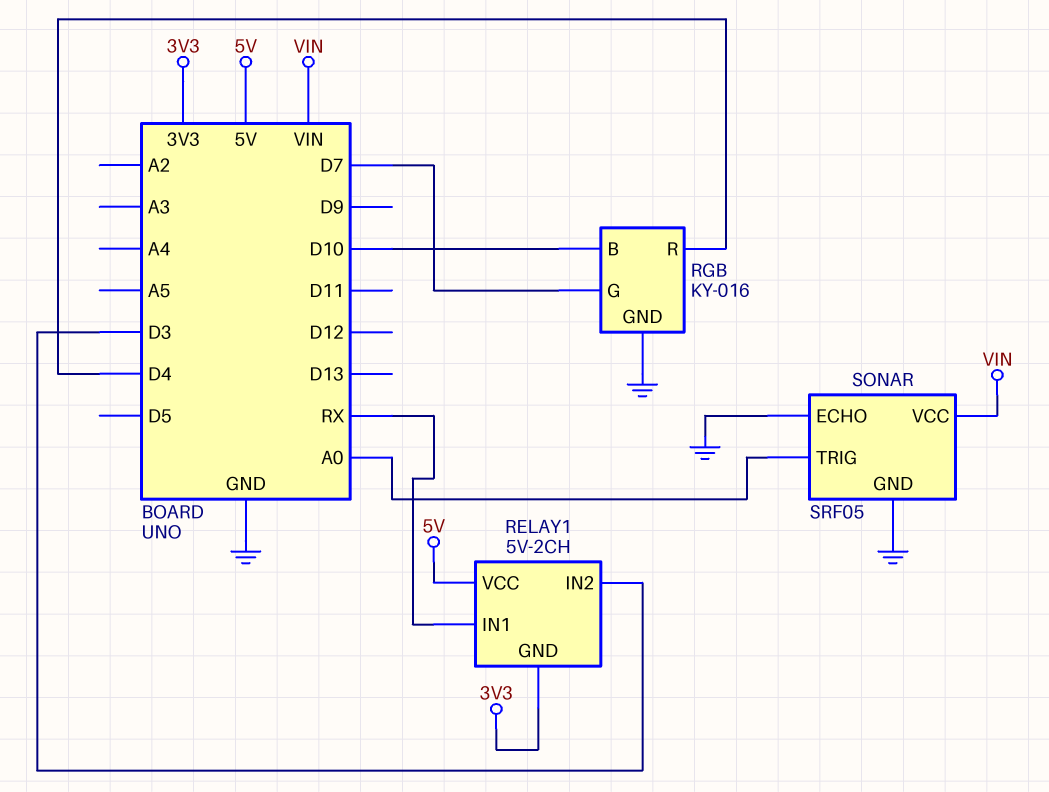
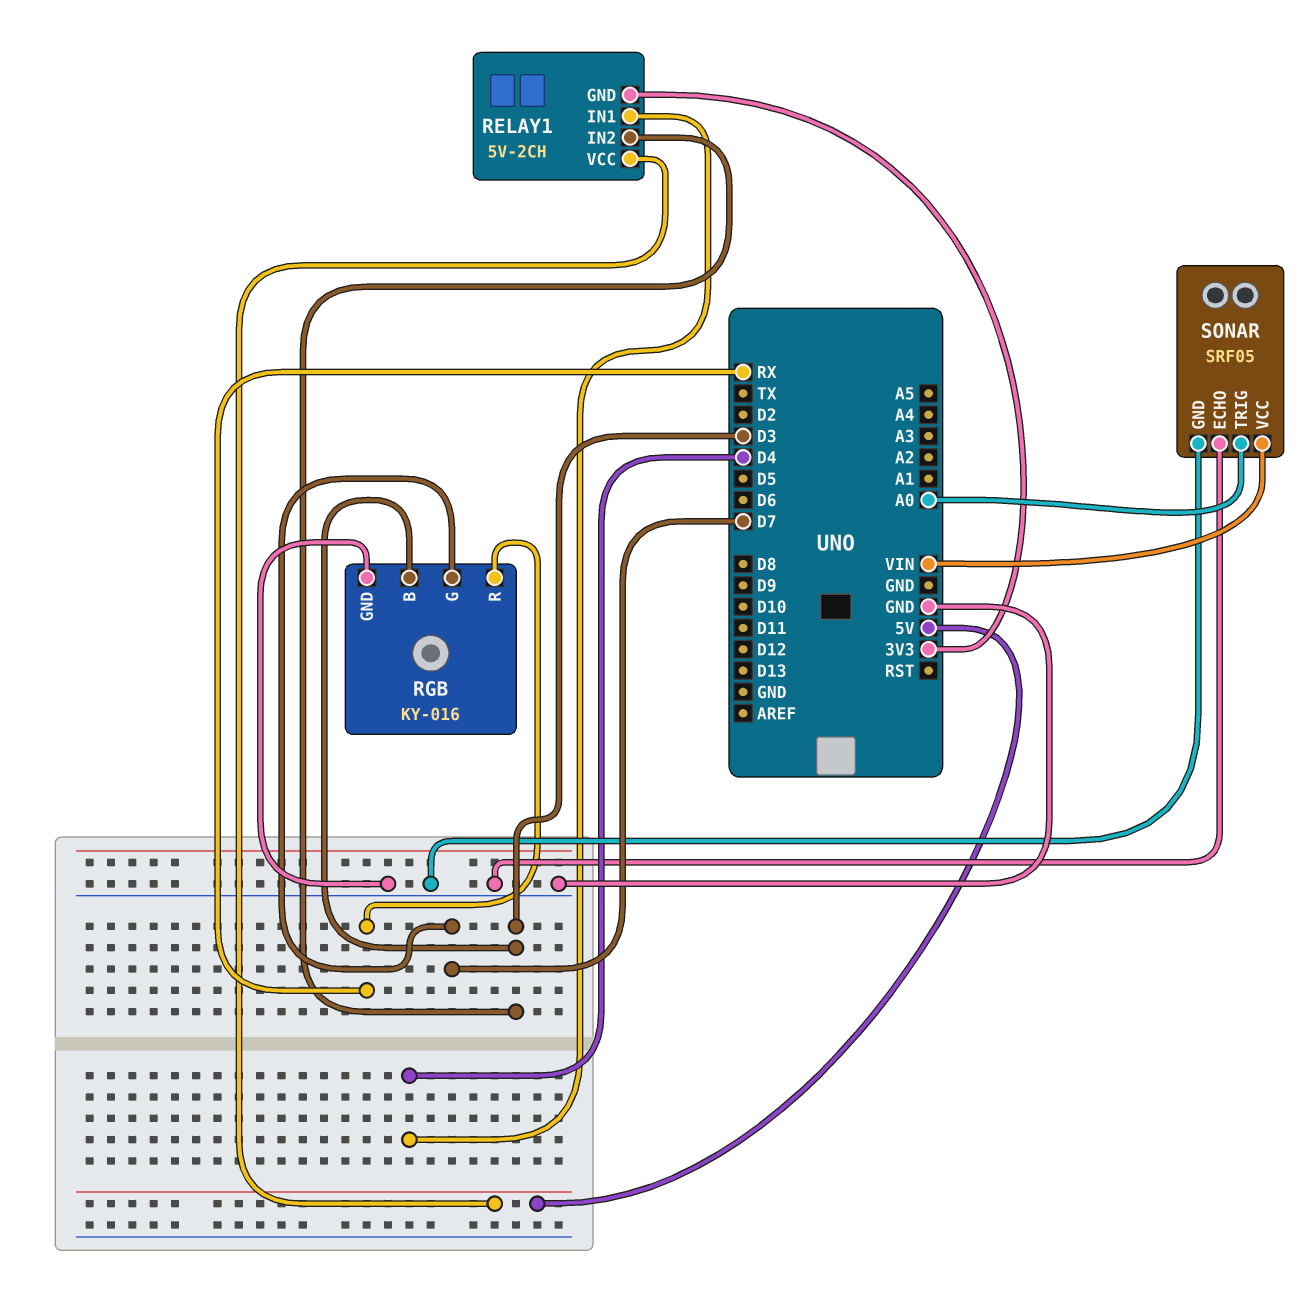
RELAY1 pin IN1: RX -> D4
RGB pin B: D10 -> D3
RGB pin R: D4 -> RX

